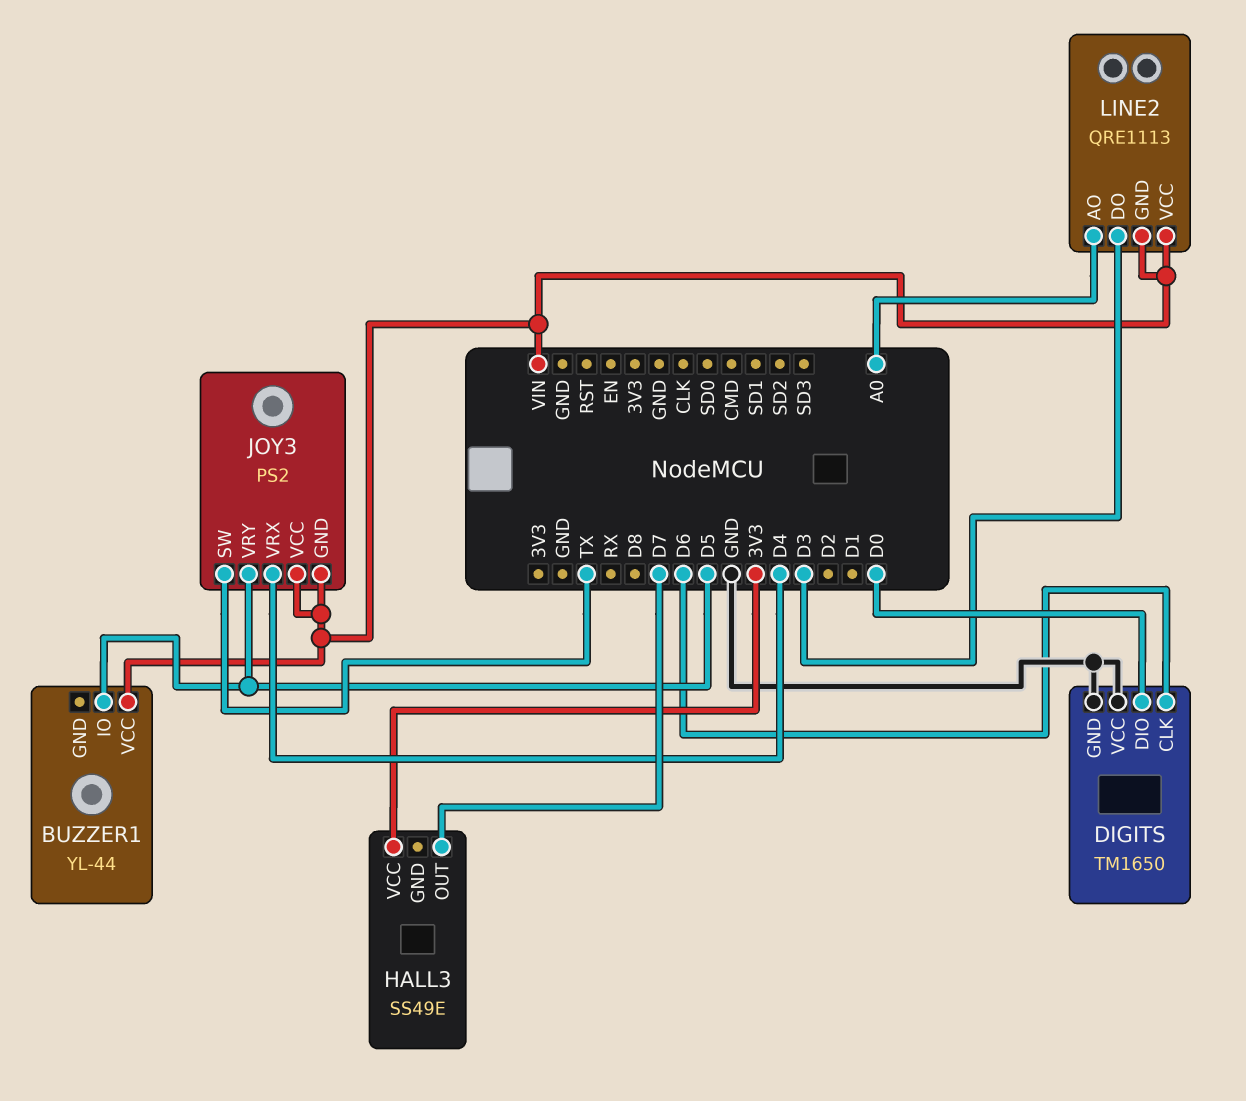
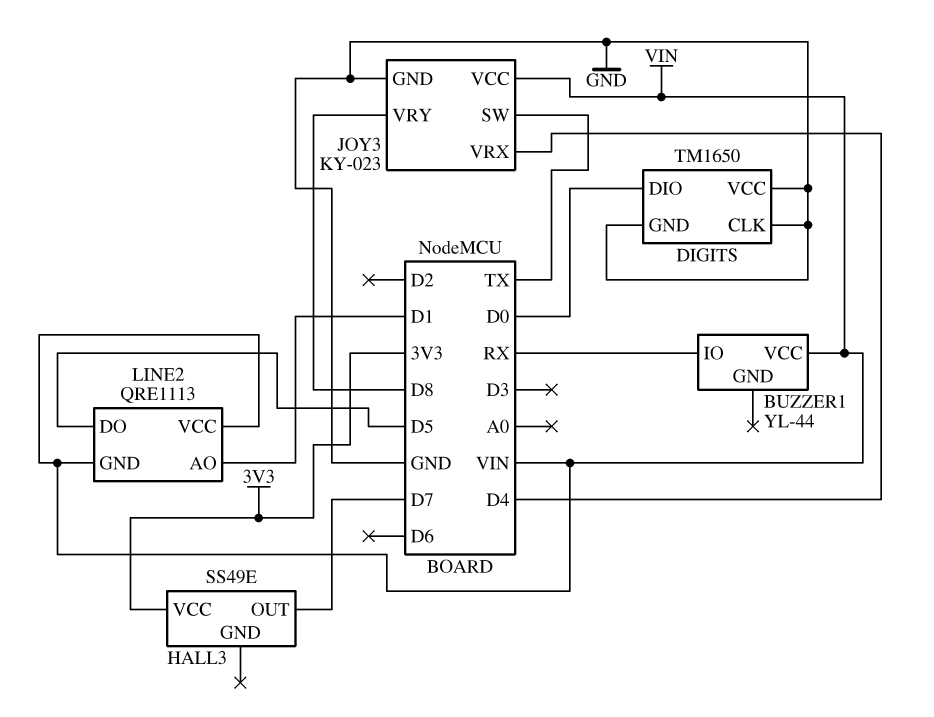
BUZZER1 pin IO: D5 -> RX
DIGITS pin CLK: D6 -> GND
JOY3: PS2 -> KY-023
JOY3 pin GND: VIN -> GND
JOY3 pin VRY: D5 -> D8
LINE2 pin AO: A0 -> D1
LINE2 pin DO: D3 -> D5

